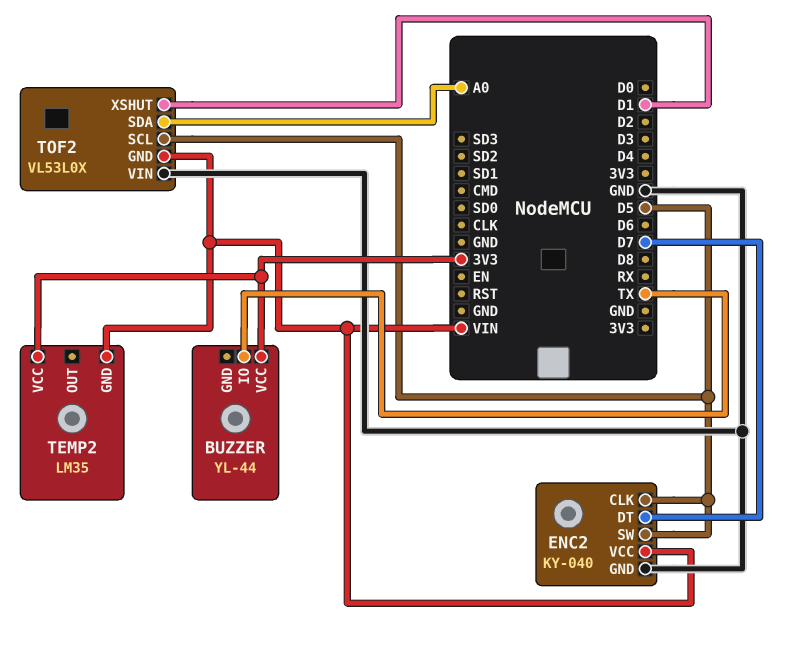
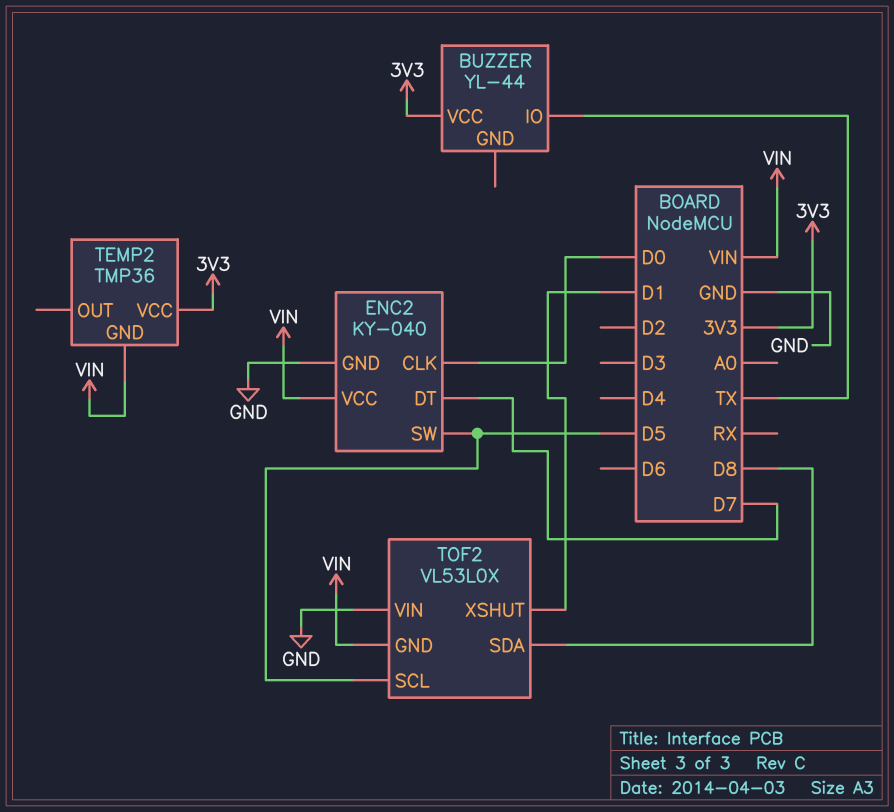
ENC2 pin CLK: D5 -> D0
TEMP2: LM35 -> TMP36
TOF2 pin SDA: A0 -> D8

